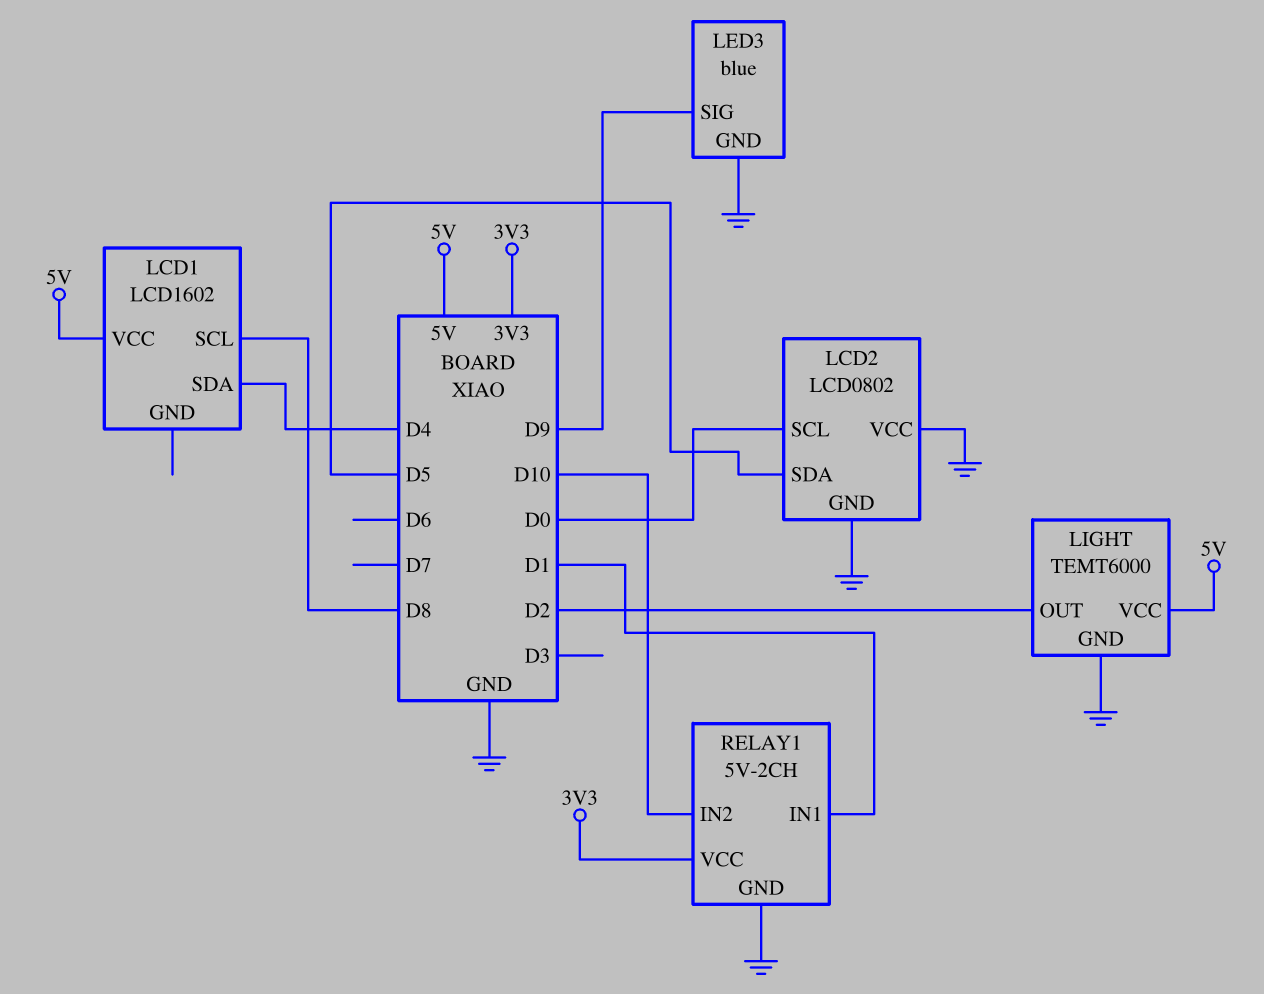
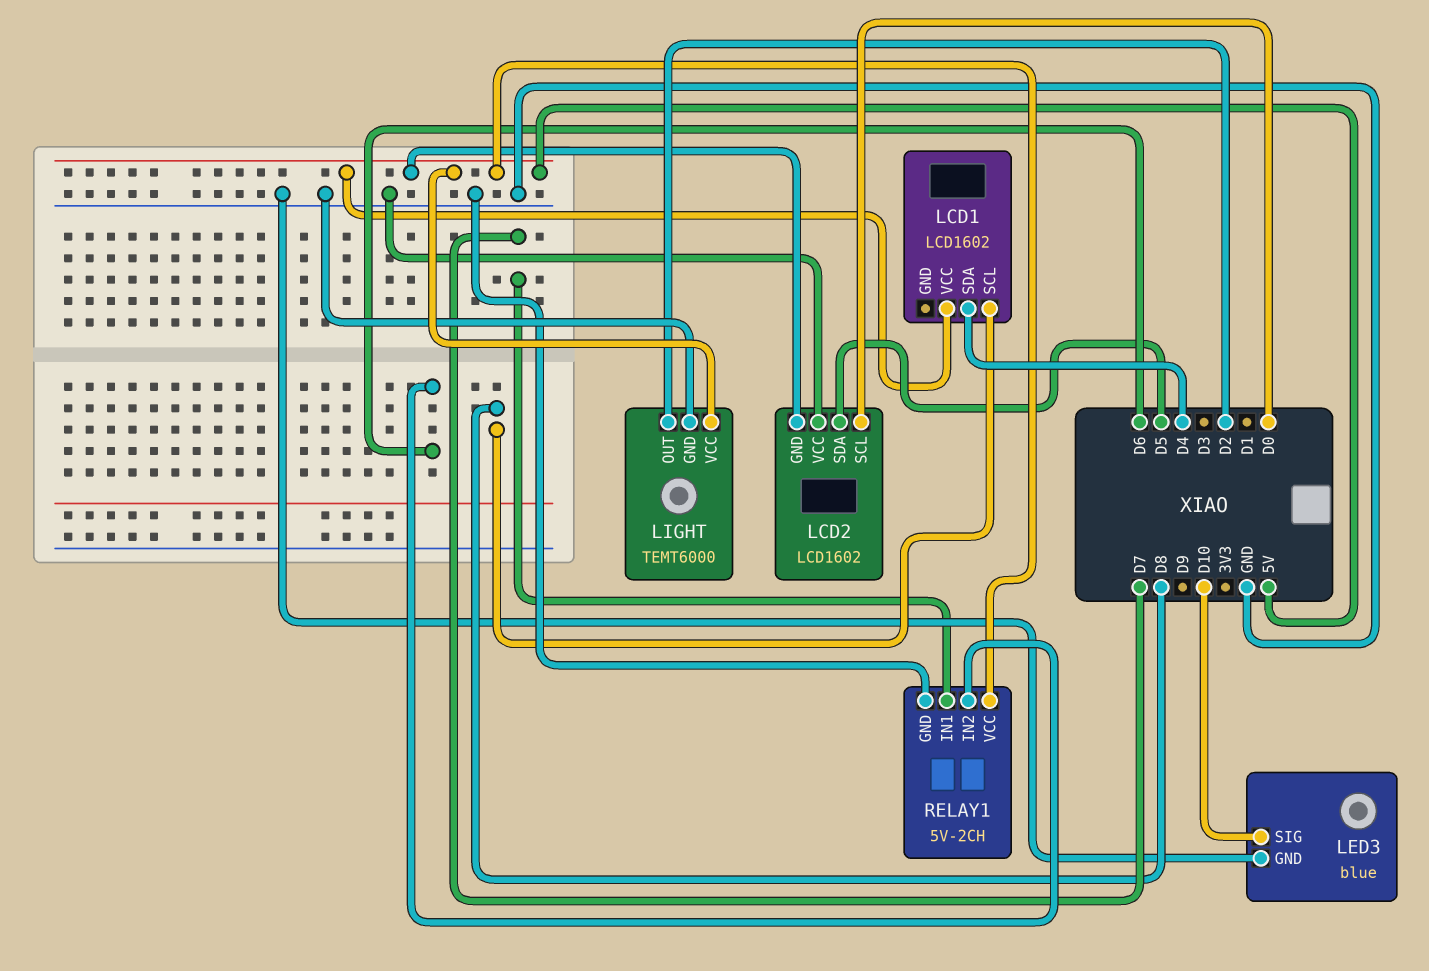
LCD2: LCD0802 -> LCD1602
LCD2 pin GND: GND -> 5V
LED3 pin SIG: D9 -> D10
RELAY1 pin IN1: D1 -> D7
RELAY1 pin IN2: D10 -> D6
RELAY1 pin VCC: 3V3 -> 5V

